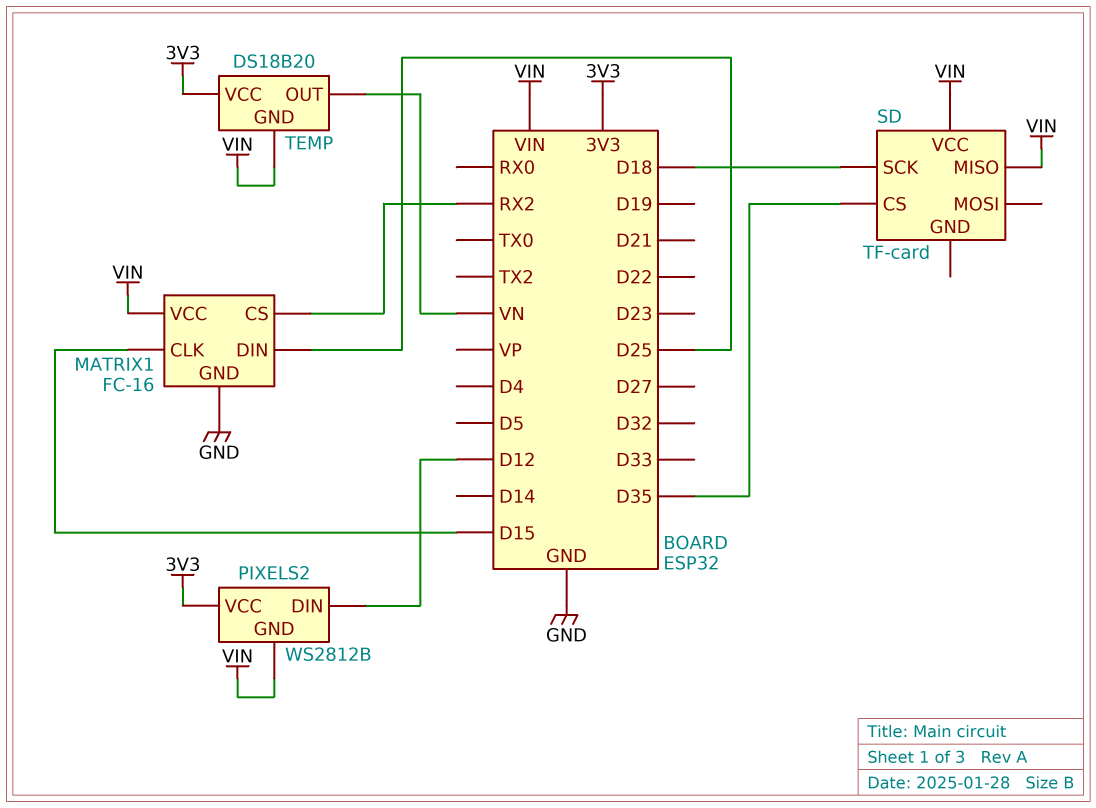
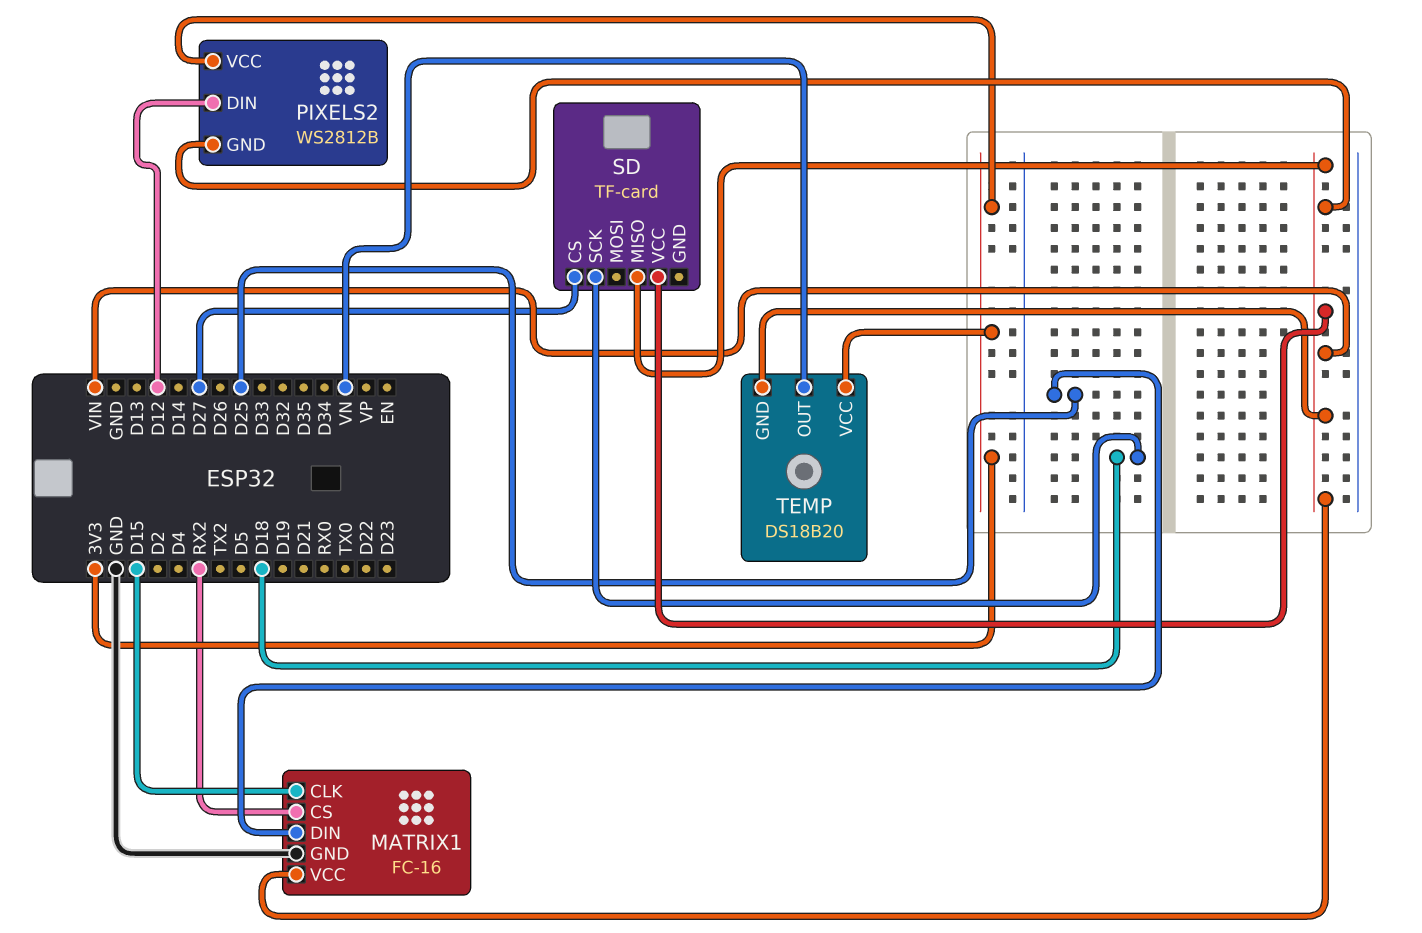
SD pin CS: D35 -> D27

